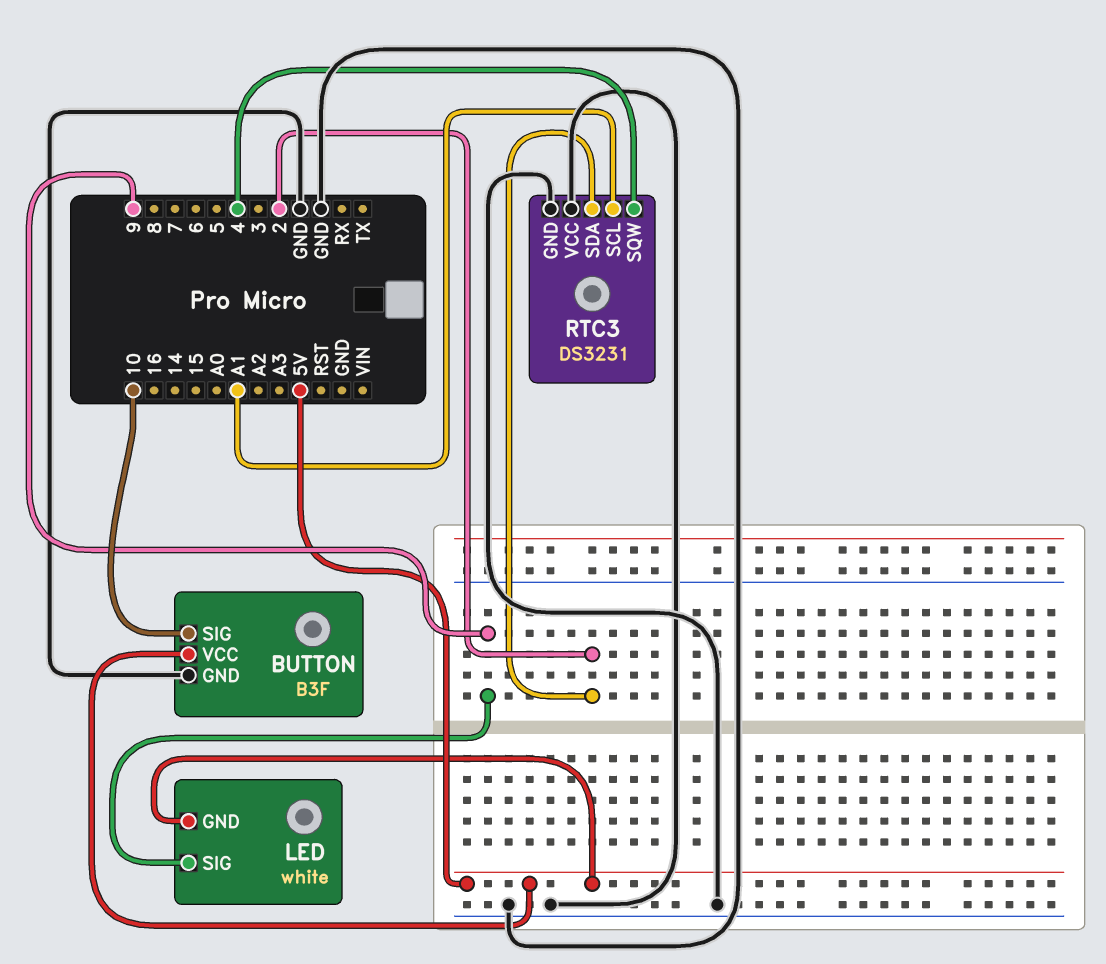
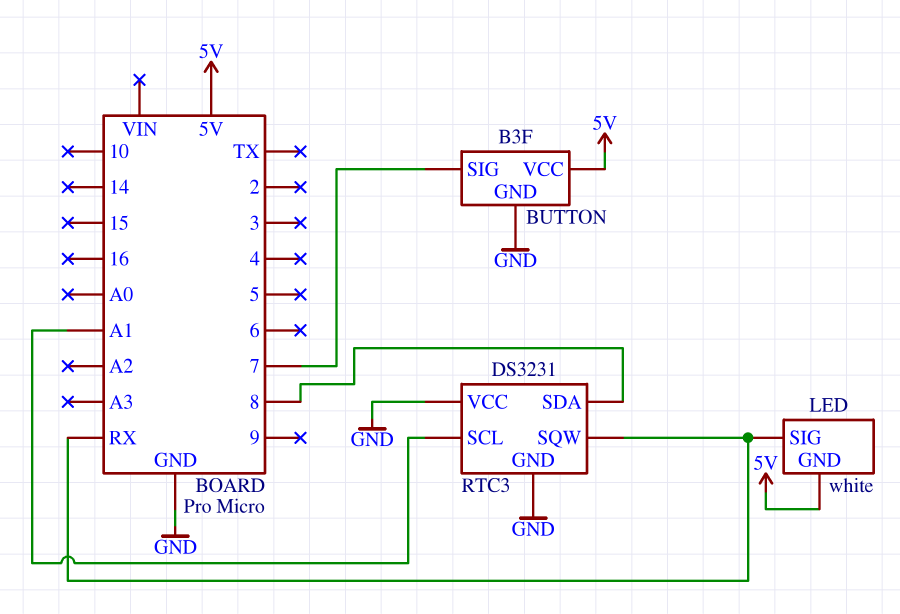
BUTTON pin SIG: 10 -> 7
LED pin SIG: 9 -> RX
RTC3 pin SDA: 2 -> 8
RTC3 pin SQW: 4 -> RX

